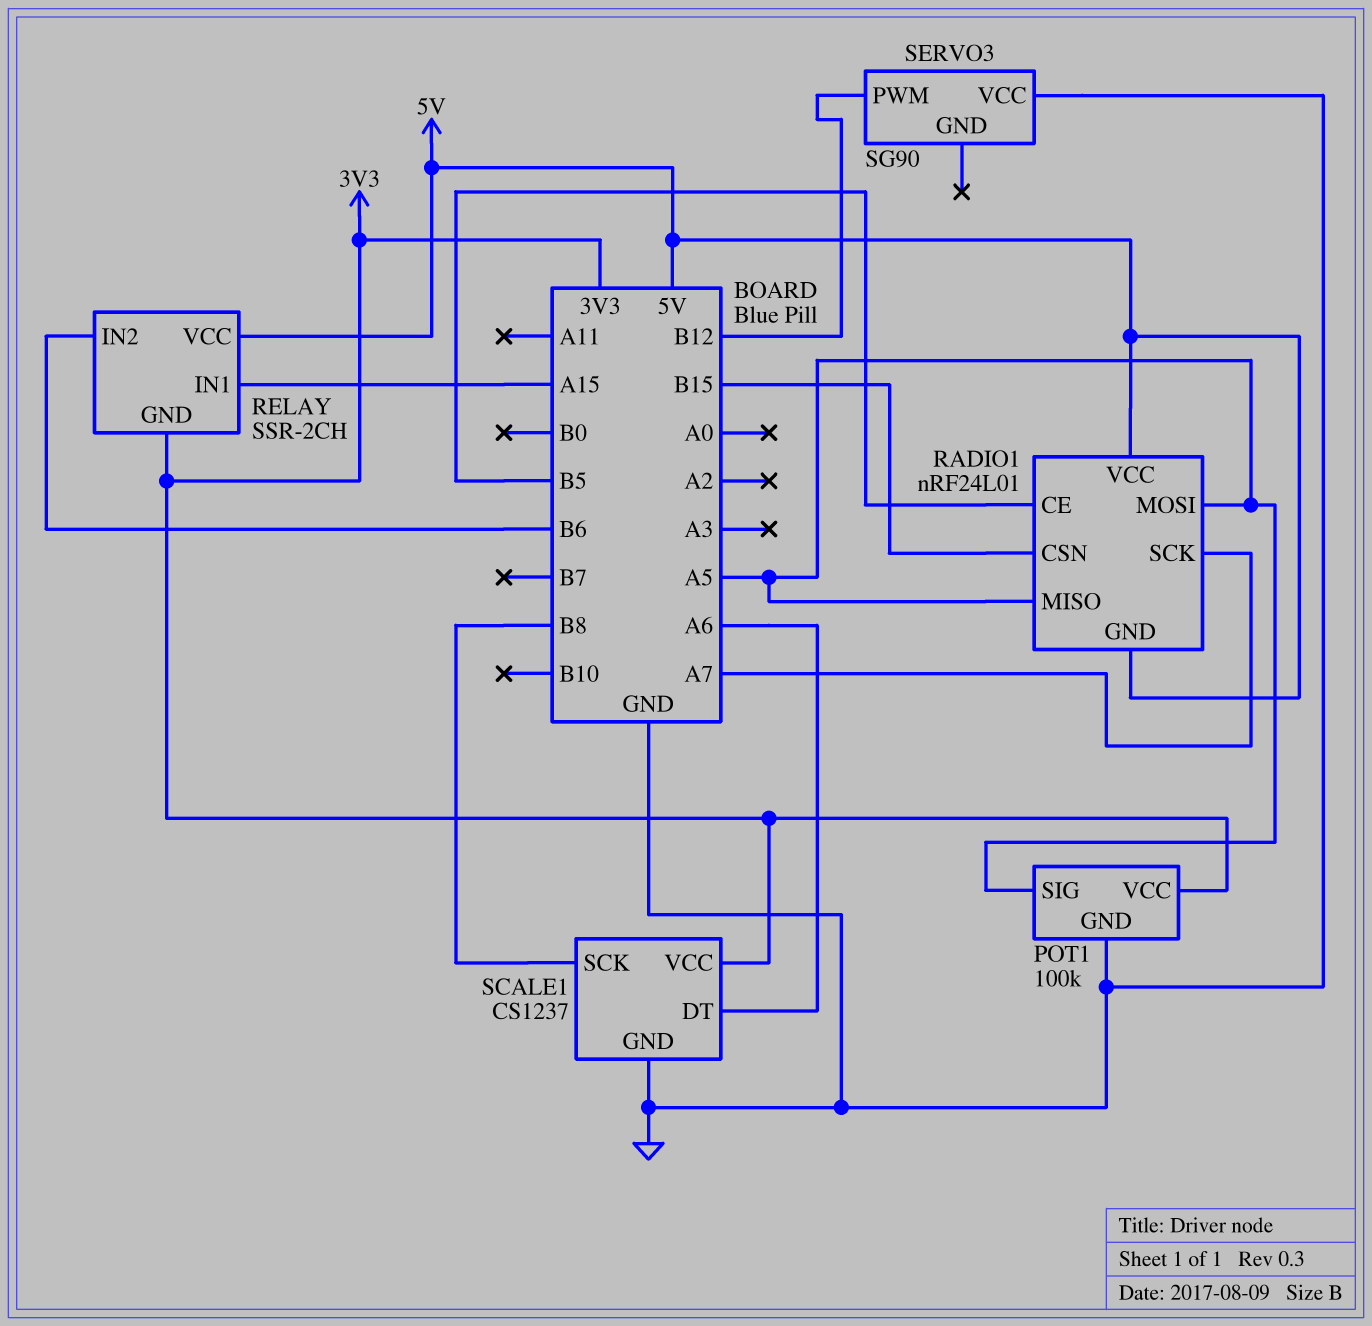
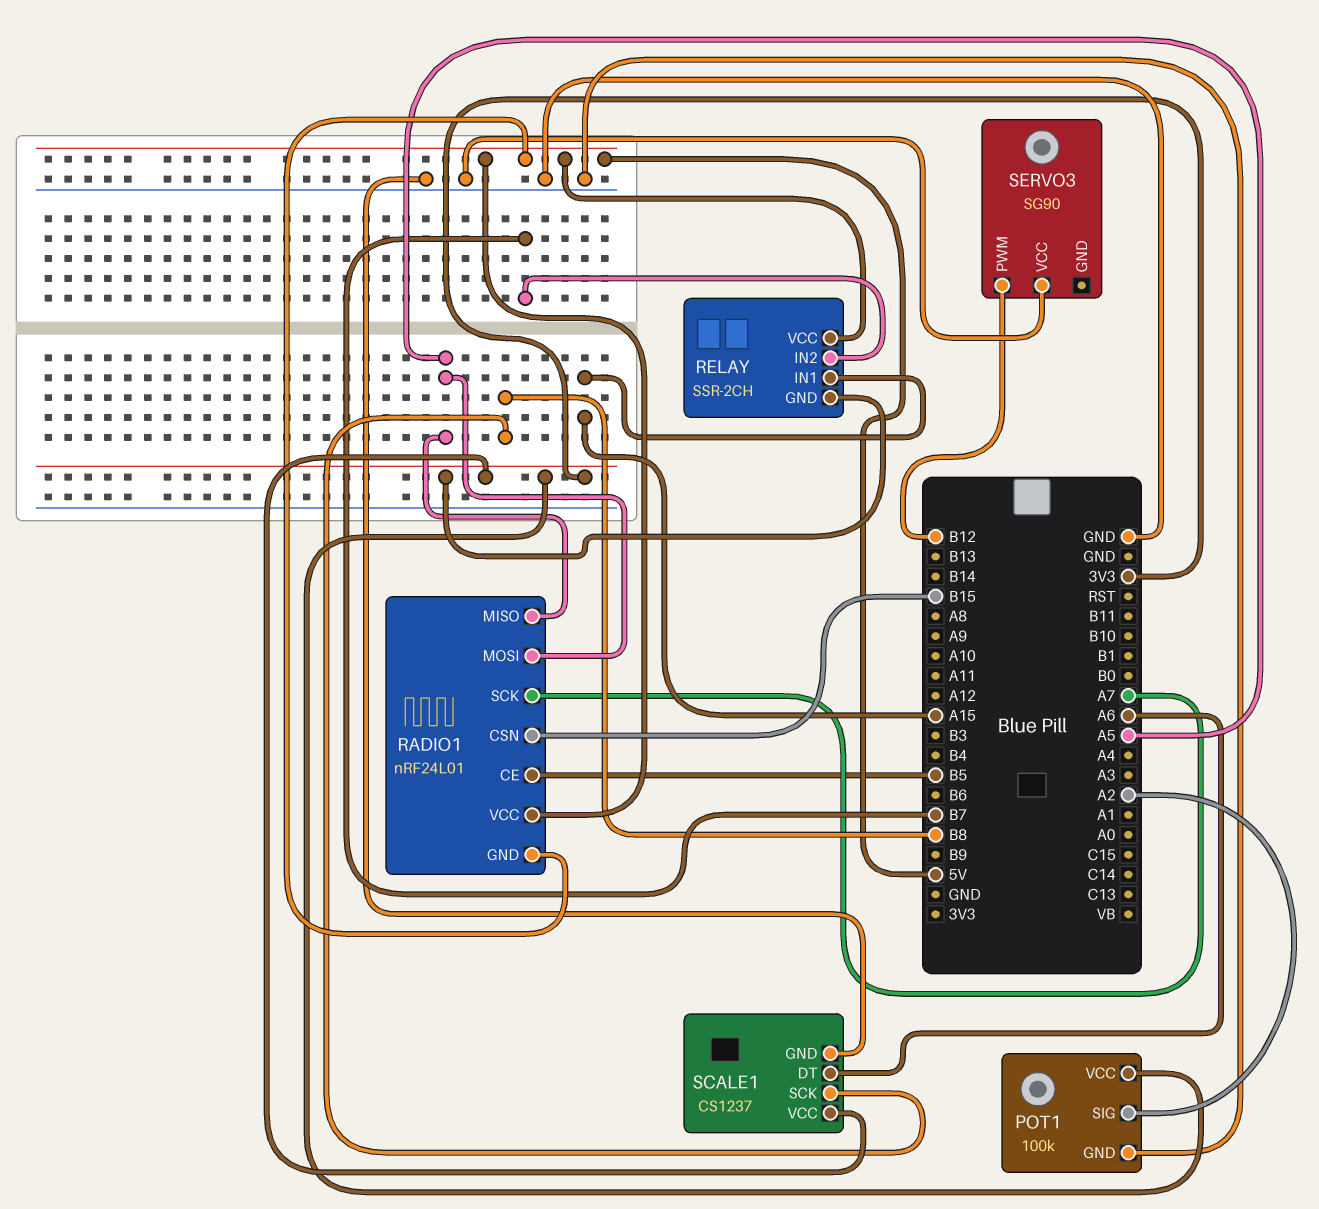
POT1 pin SIG: A5 -> A2
RELAY pin IN2: B6 -> B7

